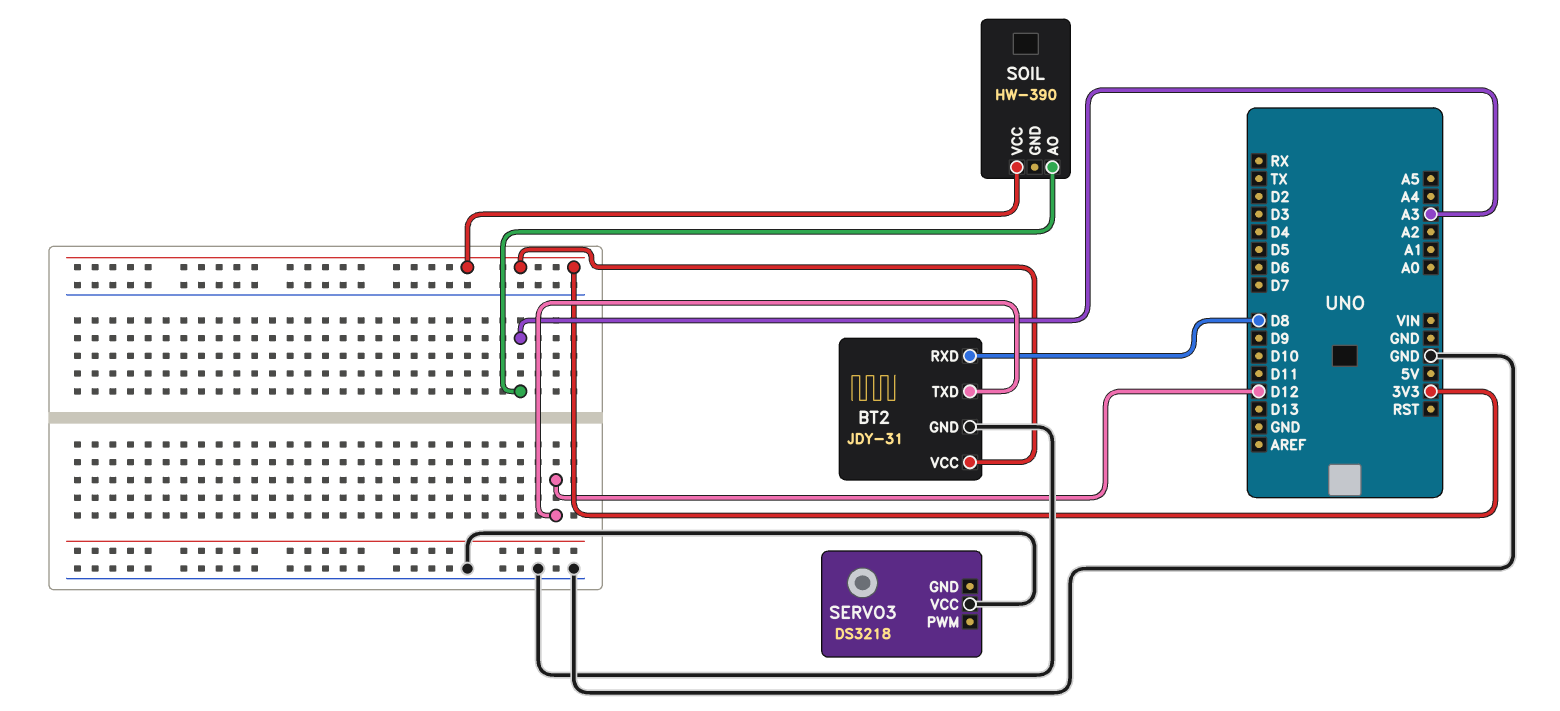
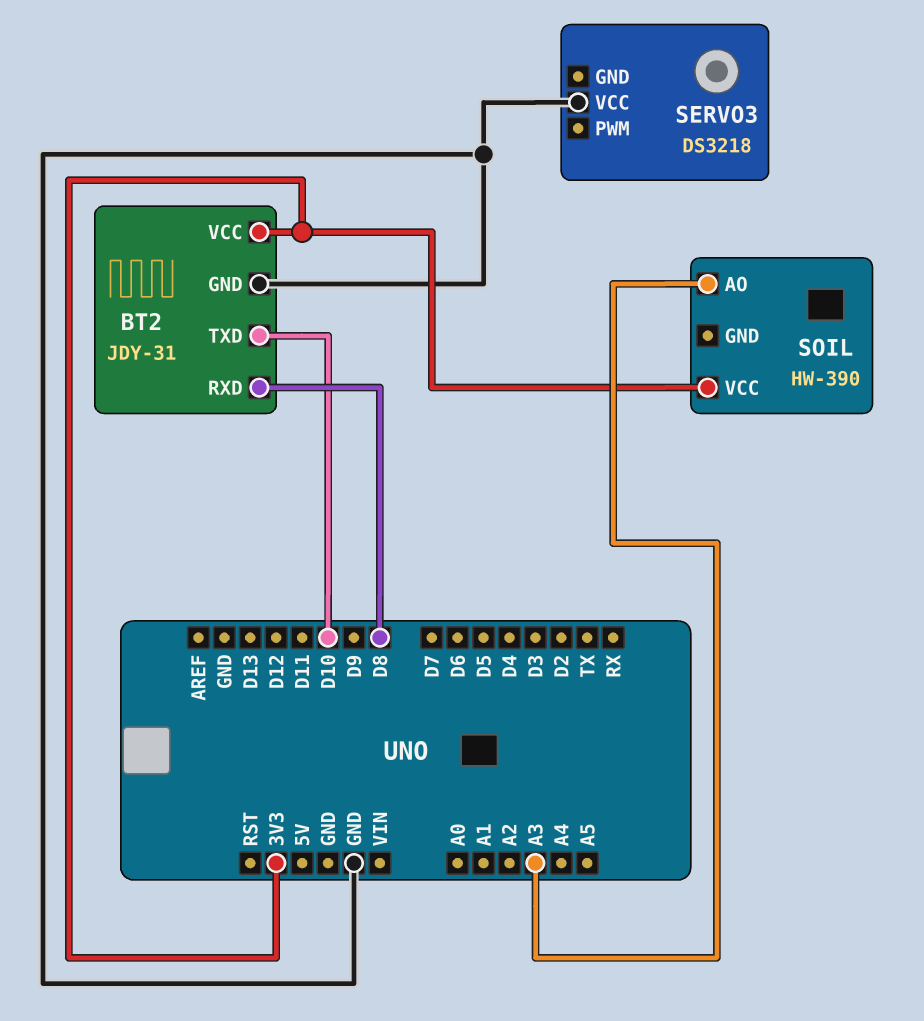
BT2 pin TXD: D12 -> D10

